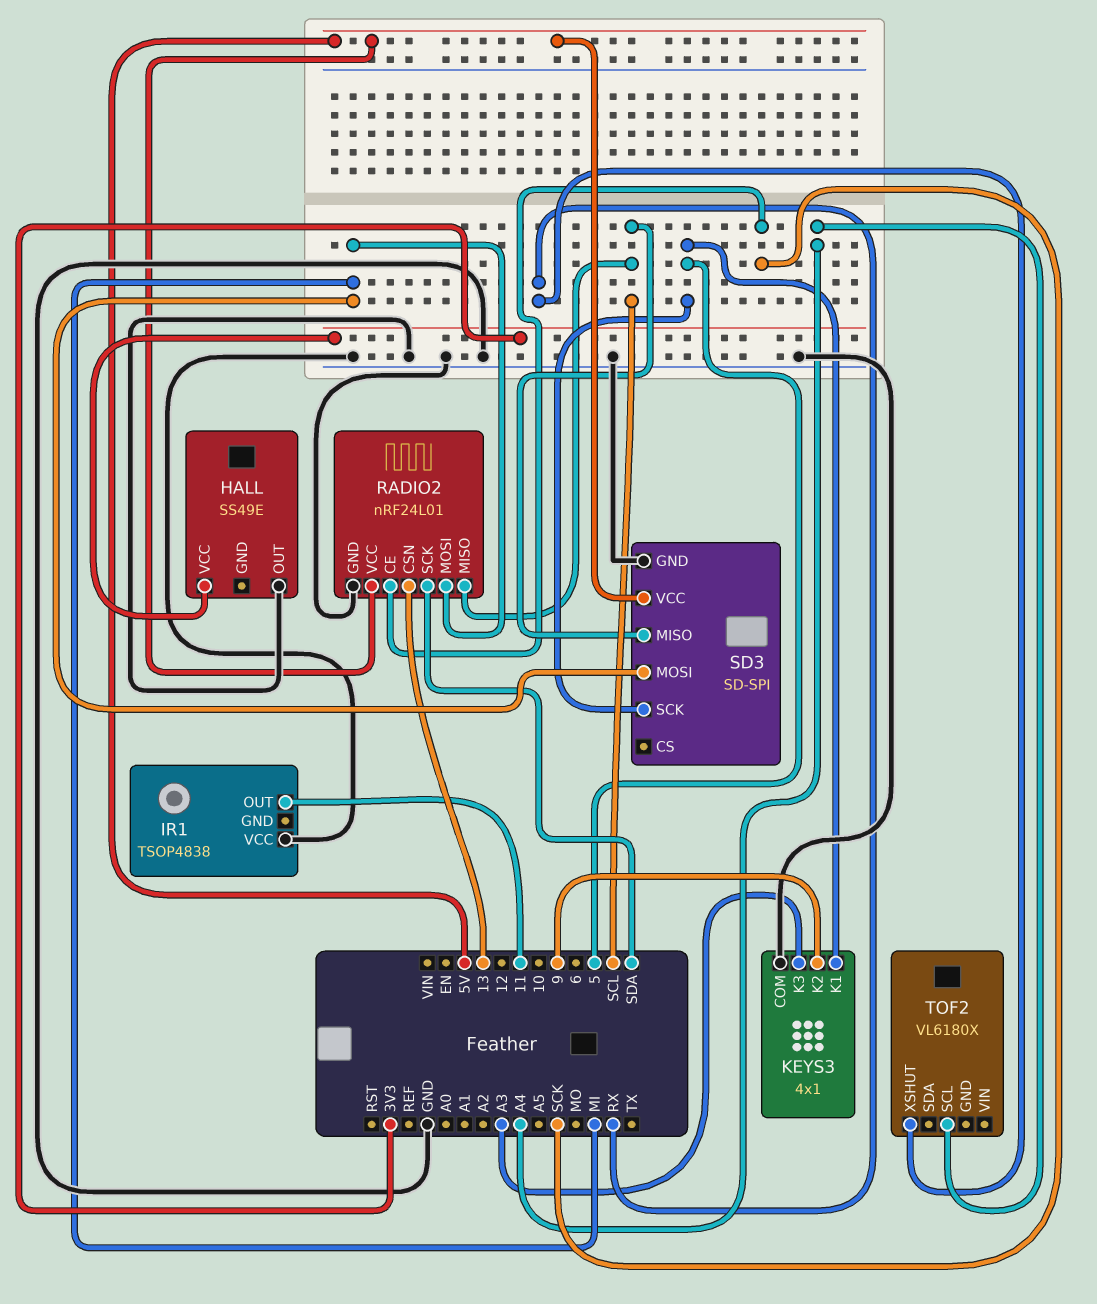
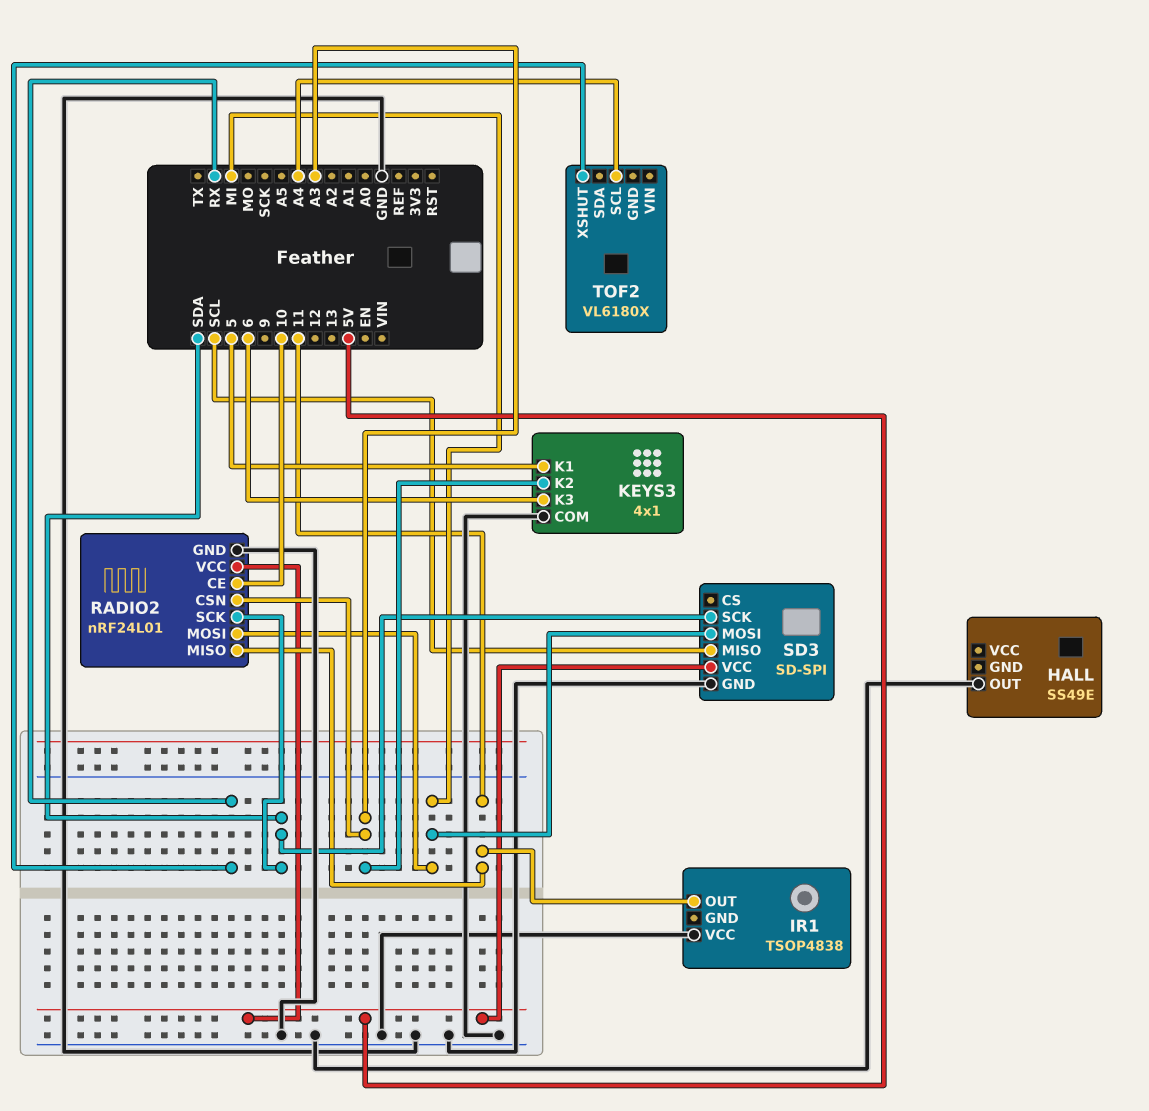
HALL pin VCC: 3V3 -> none
KEYS3 pin K2: 9 -> A3
KEYS3 pin K3: A3 -> 6
RADIO2 pin CE: SCK -> 10
RADIO2 pin CSN: 13 -> A3
RADIO2 pin MISO: SCL -> 11
SD3 pin SCK: 5 -> SDA

